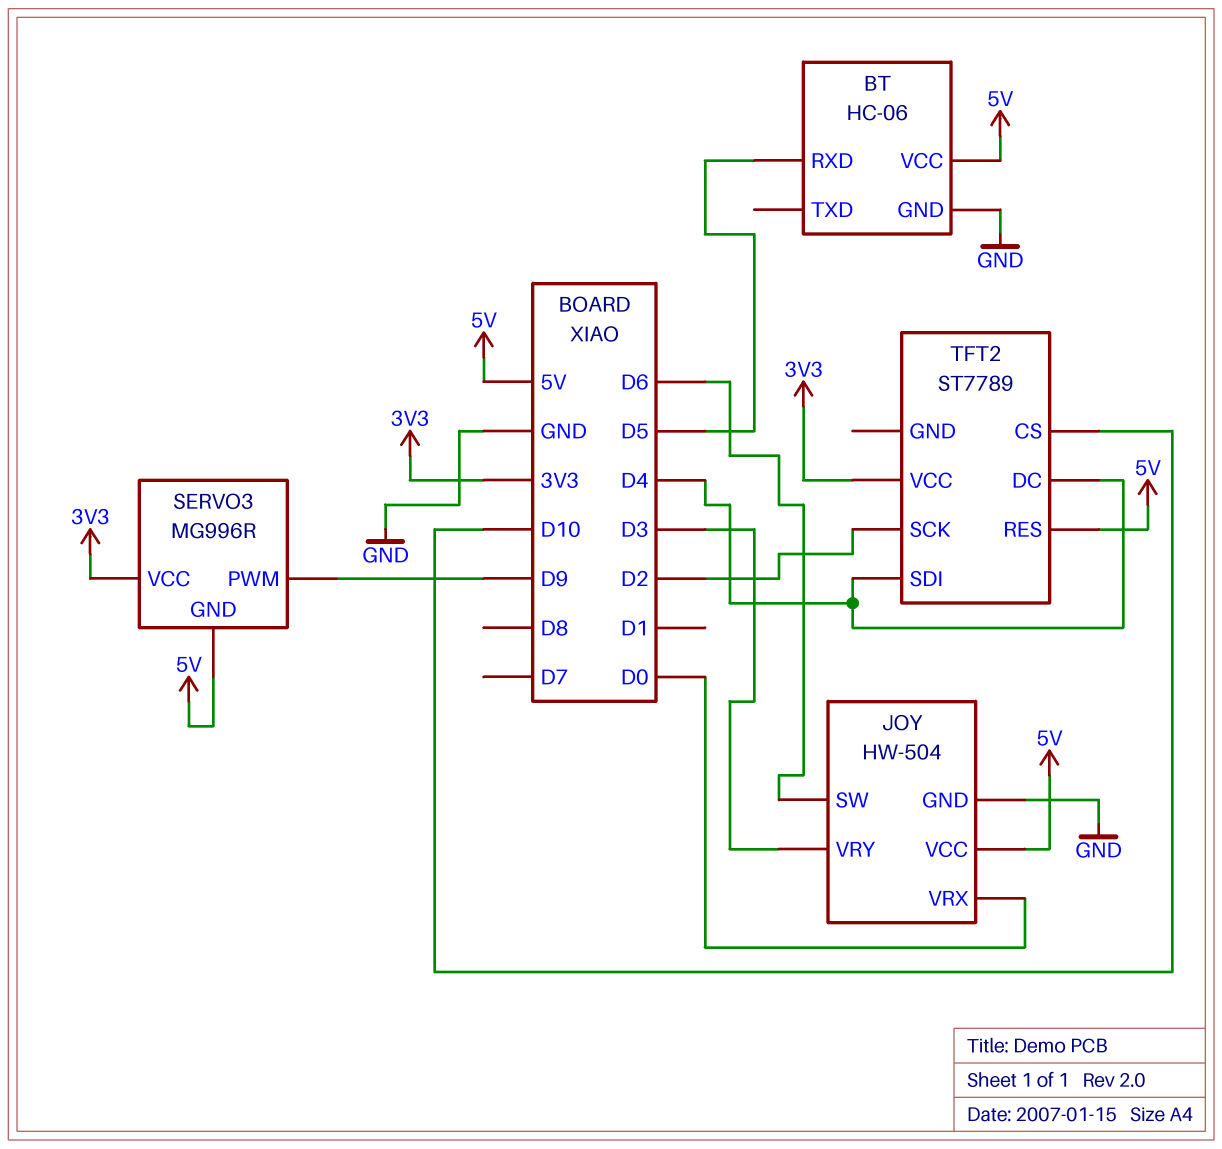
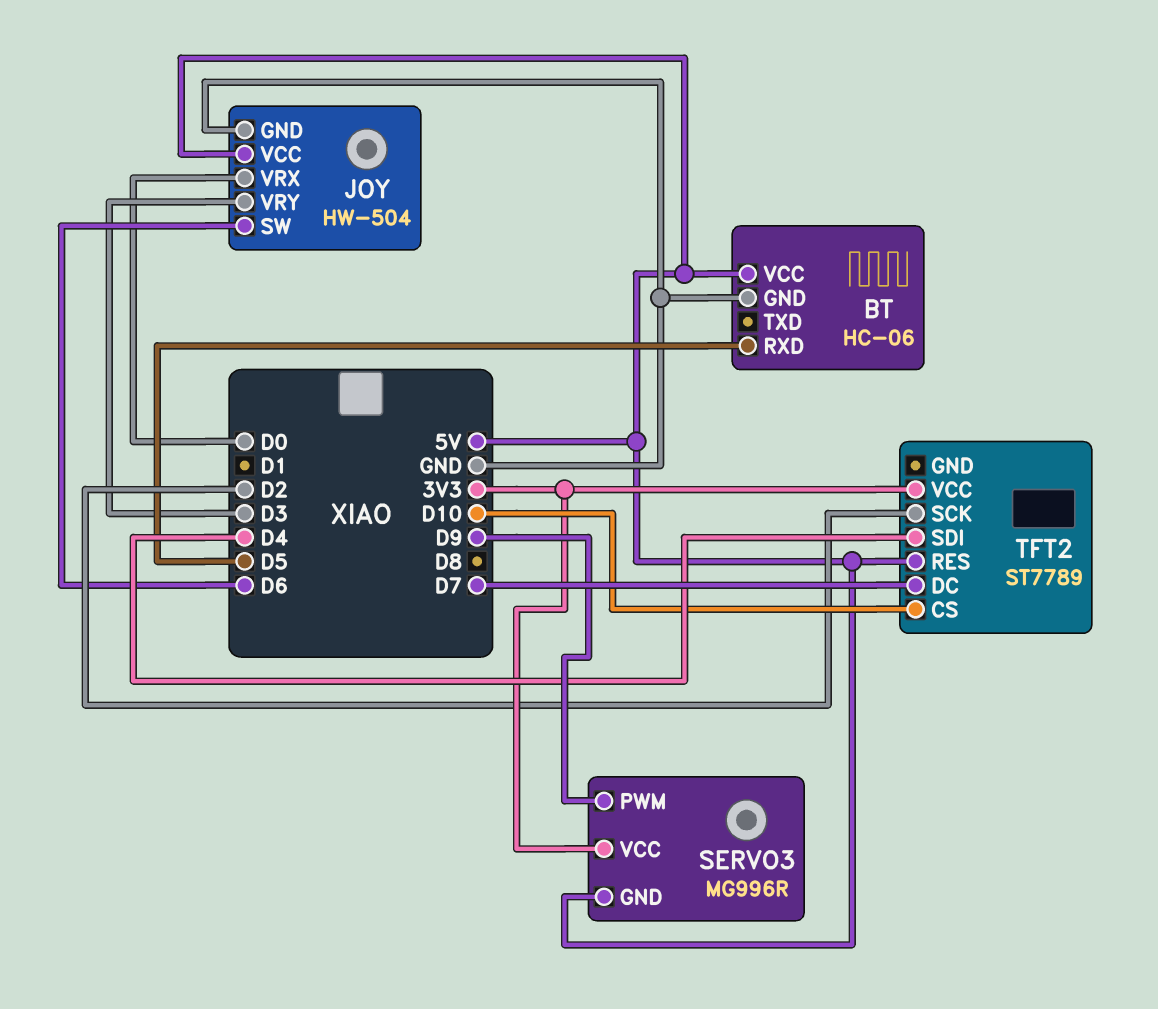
TFT2 pin DC: D4 -> D7

